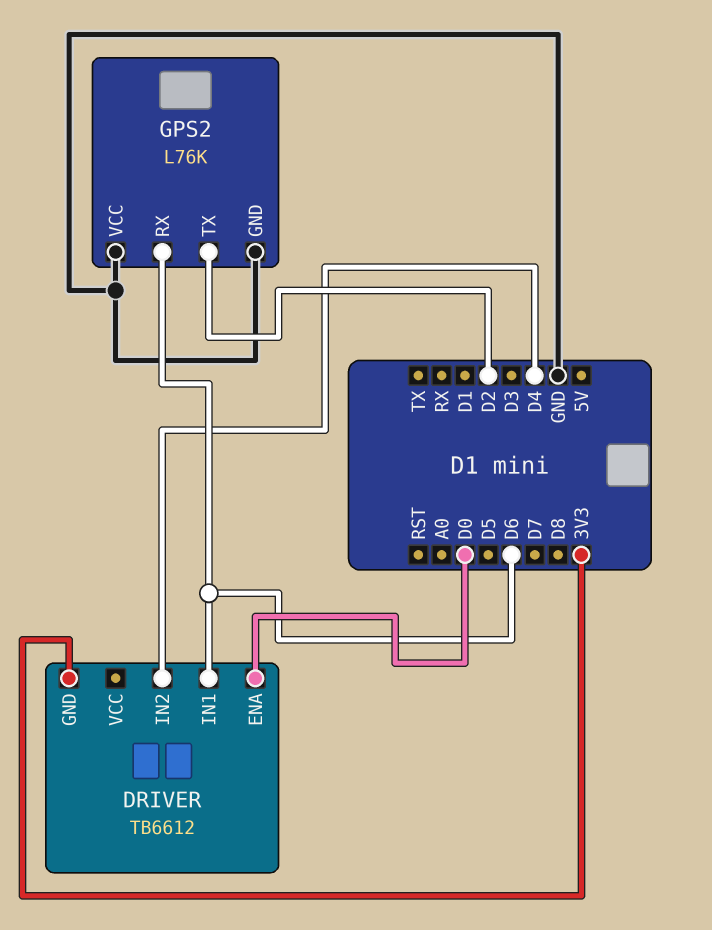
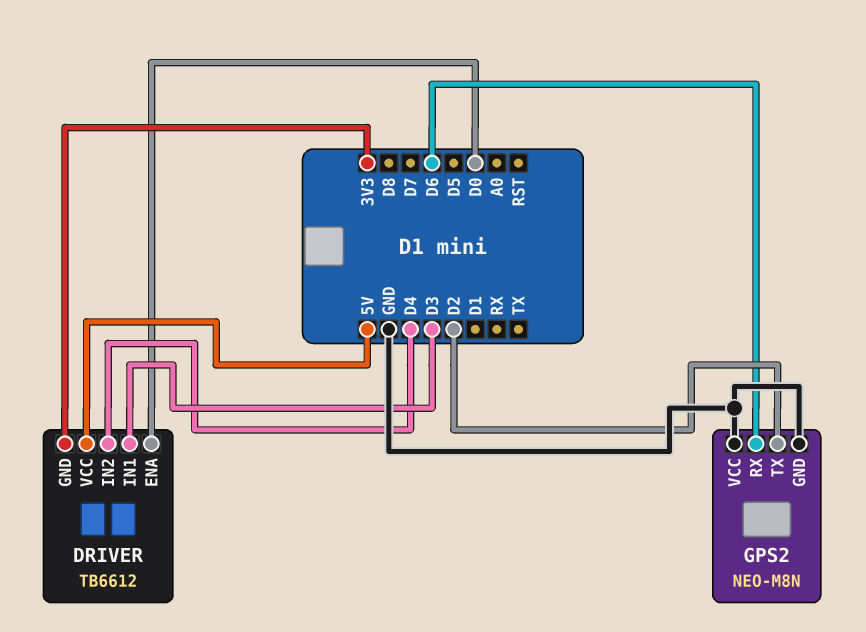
DRIVER pin IN1: D6 -> D3
DRIVER pin VCC: none -> 5V
GPS2: L76K -> NEO-M8N

